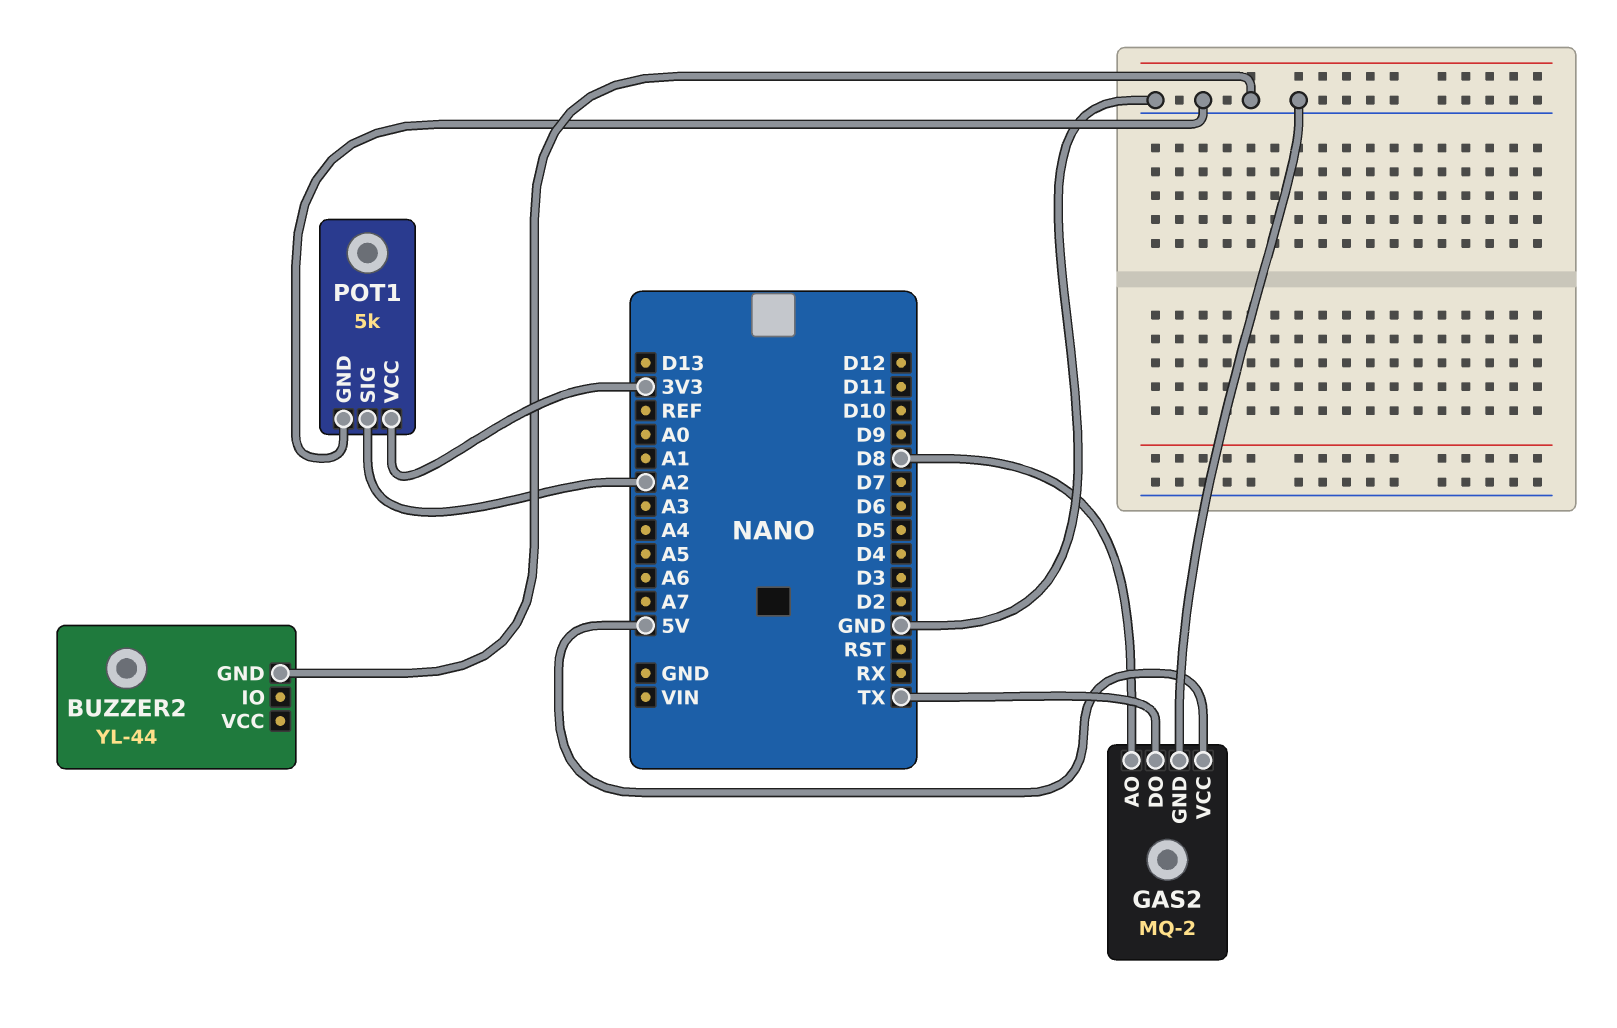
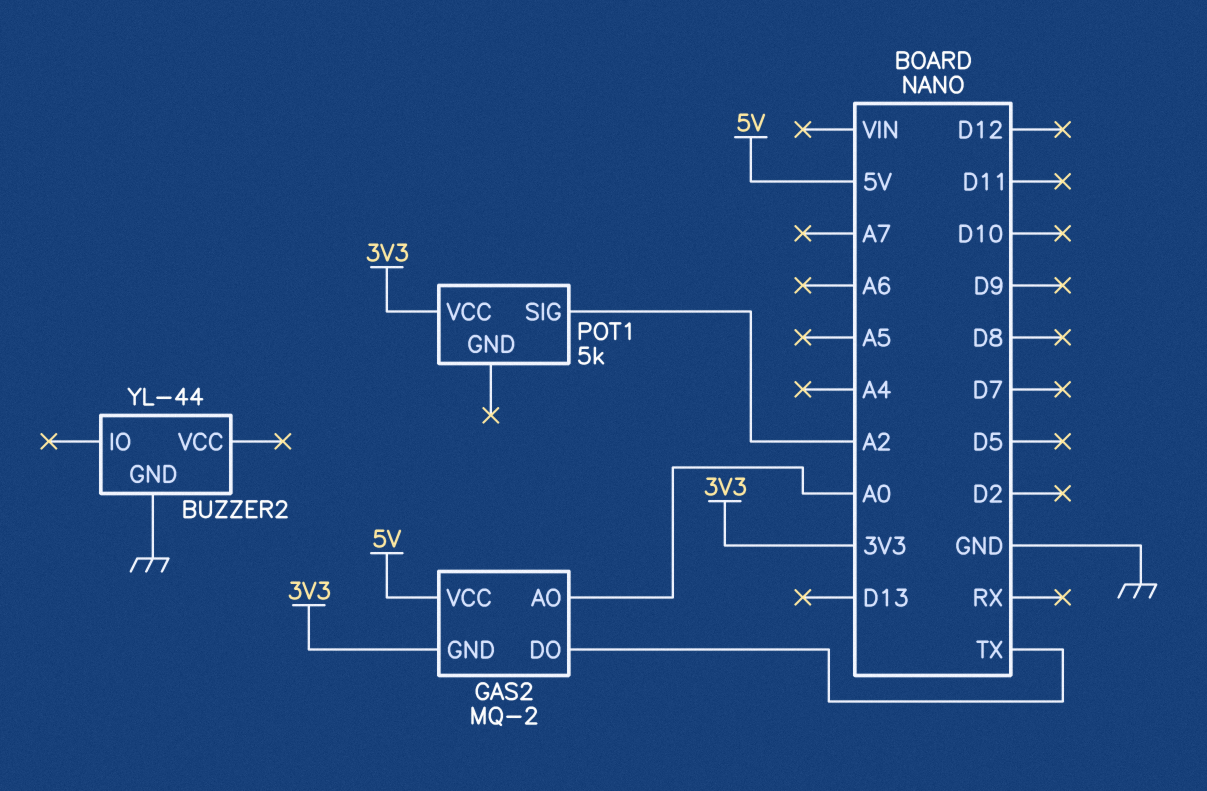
GAS2 pin AO: D8 -> A0
GAS2 pin GND: GND -> 3V3
POT1 pin GND: GND -> none

